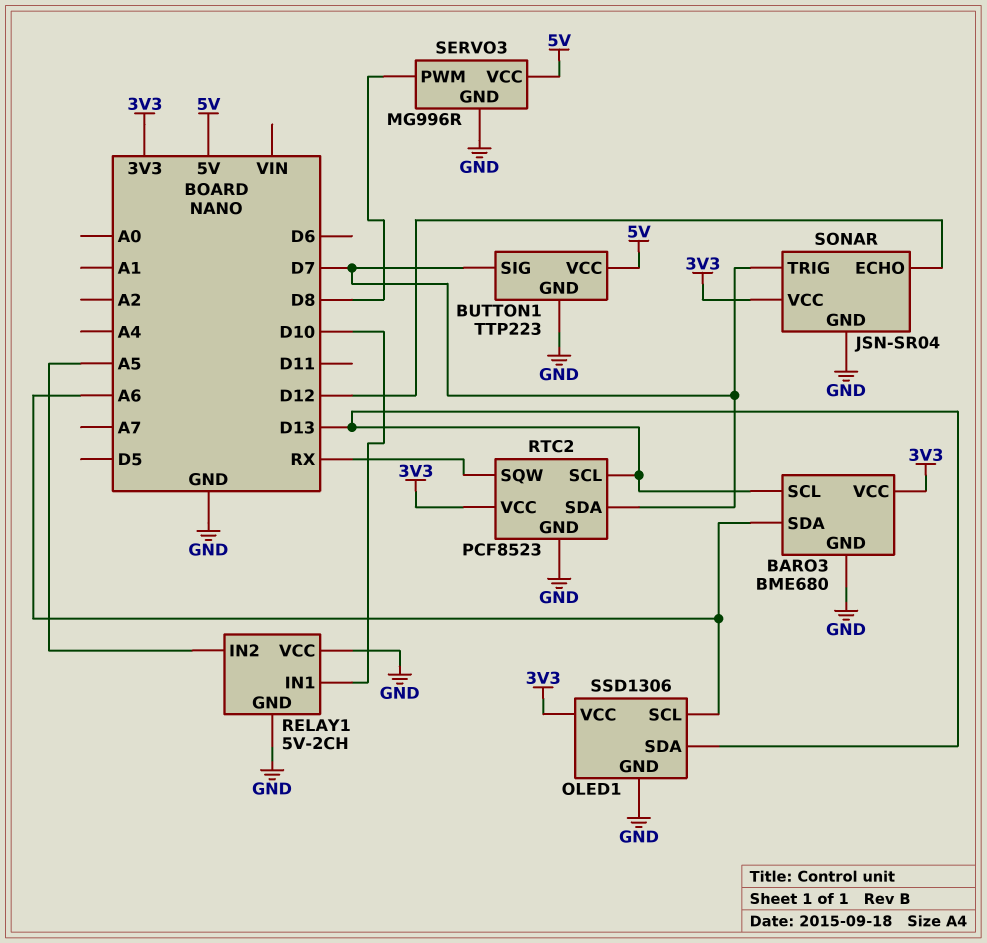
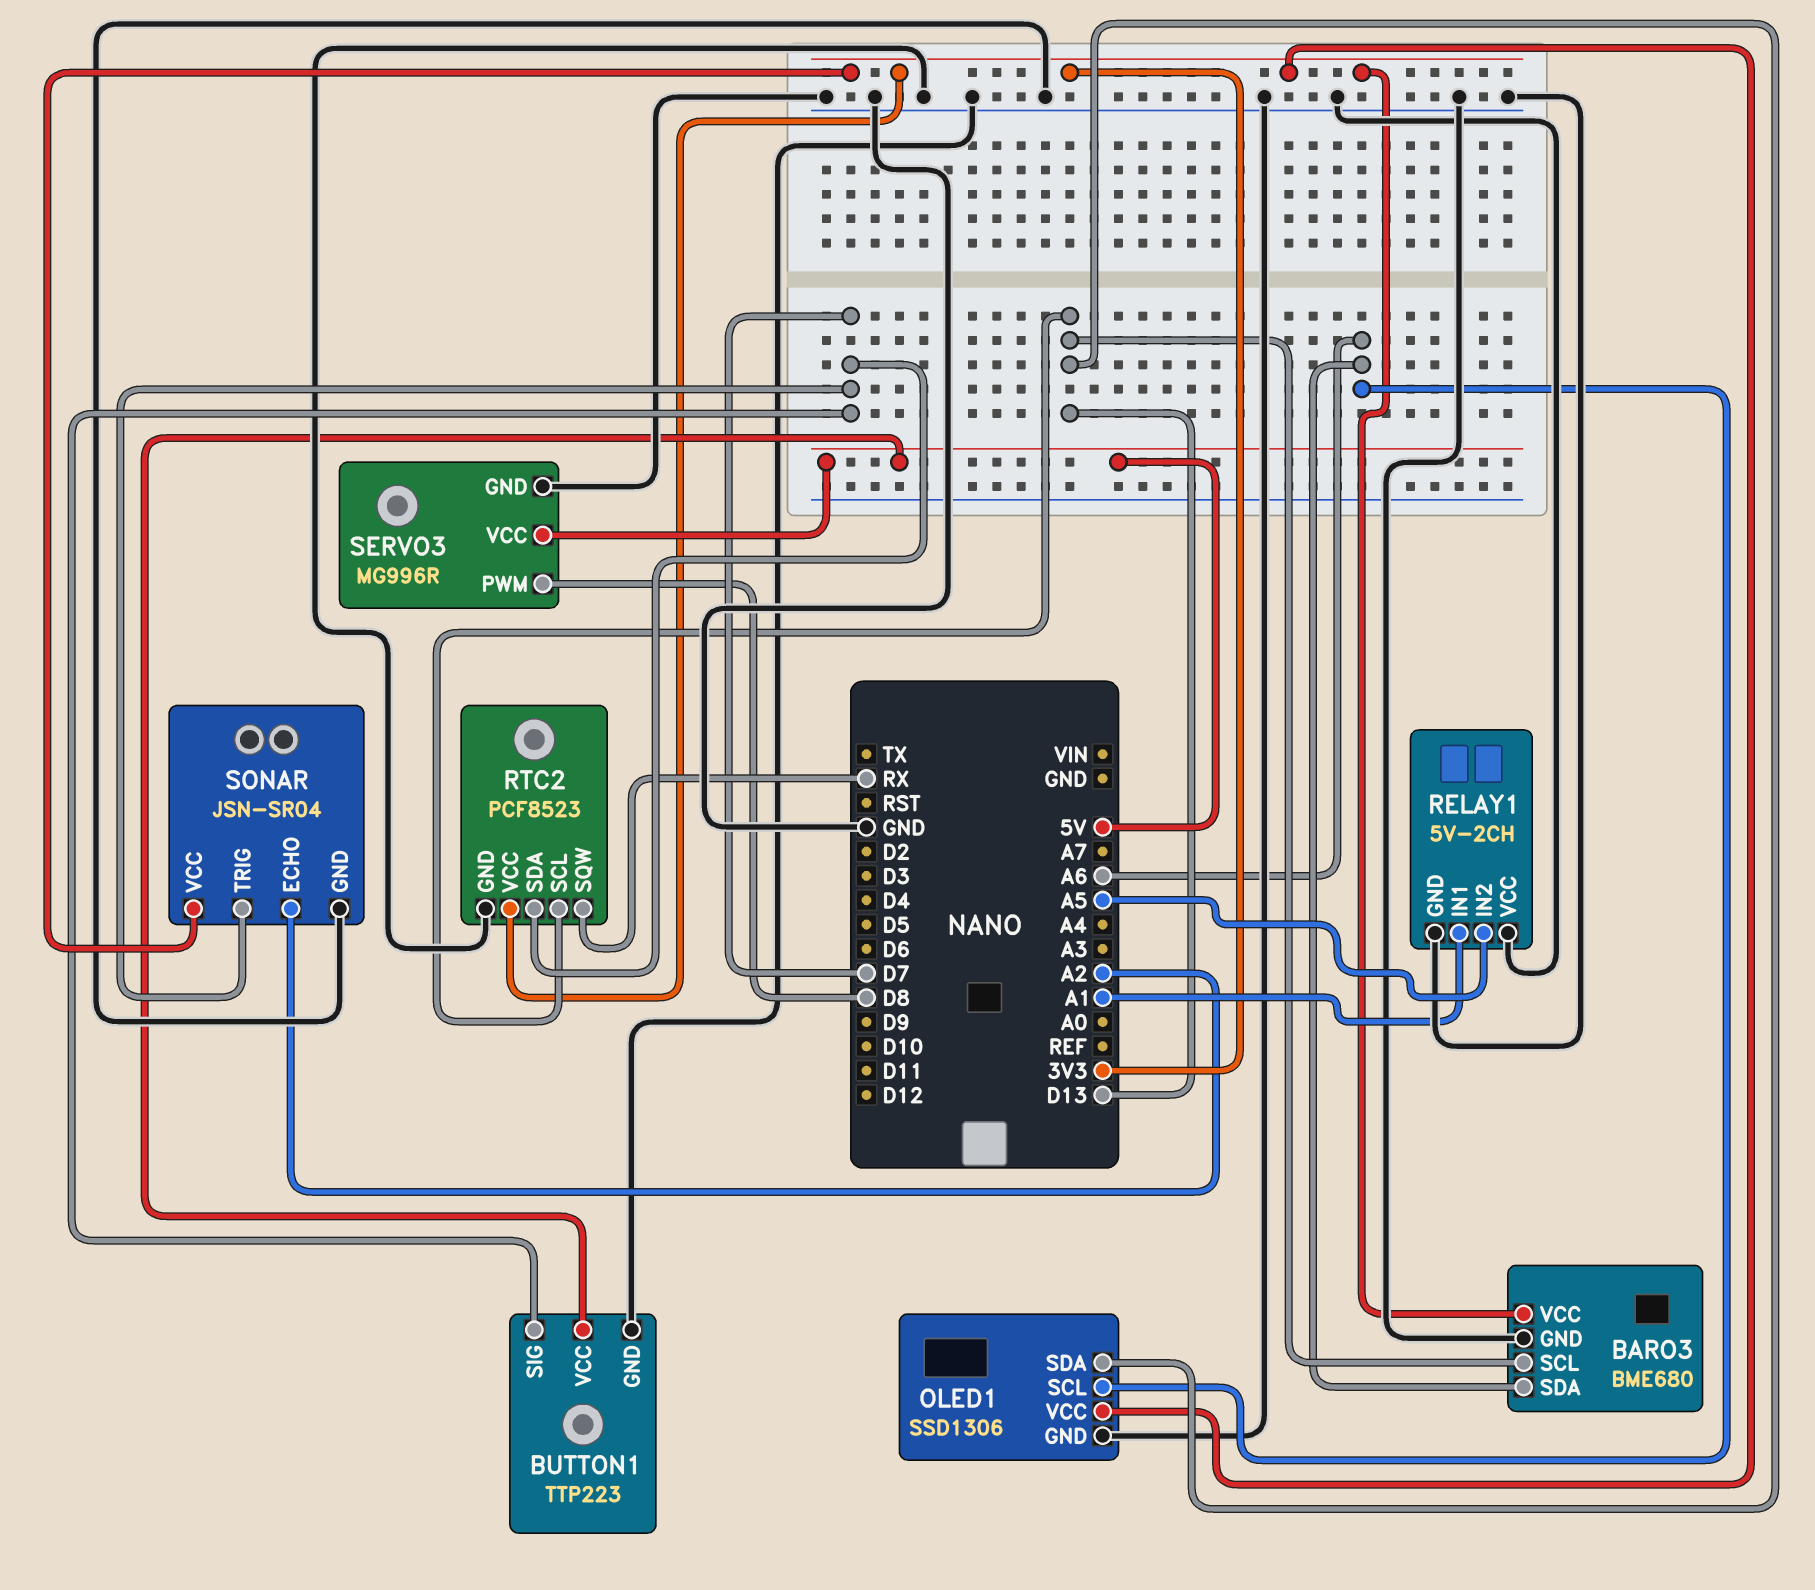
RELAY1 pin IN1: D10 -> A1
SONAR pin ECHO: D12 -> A2

